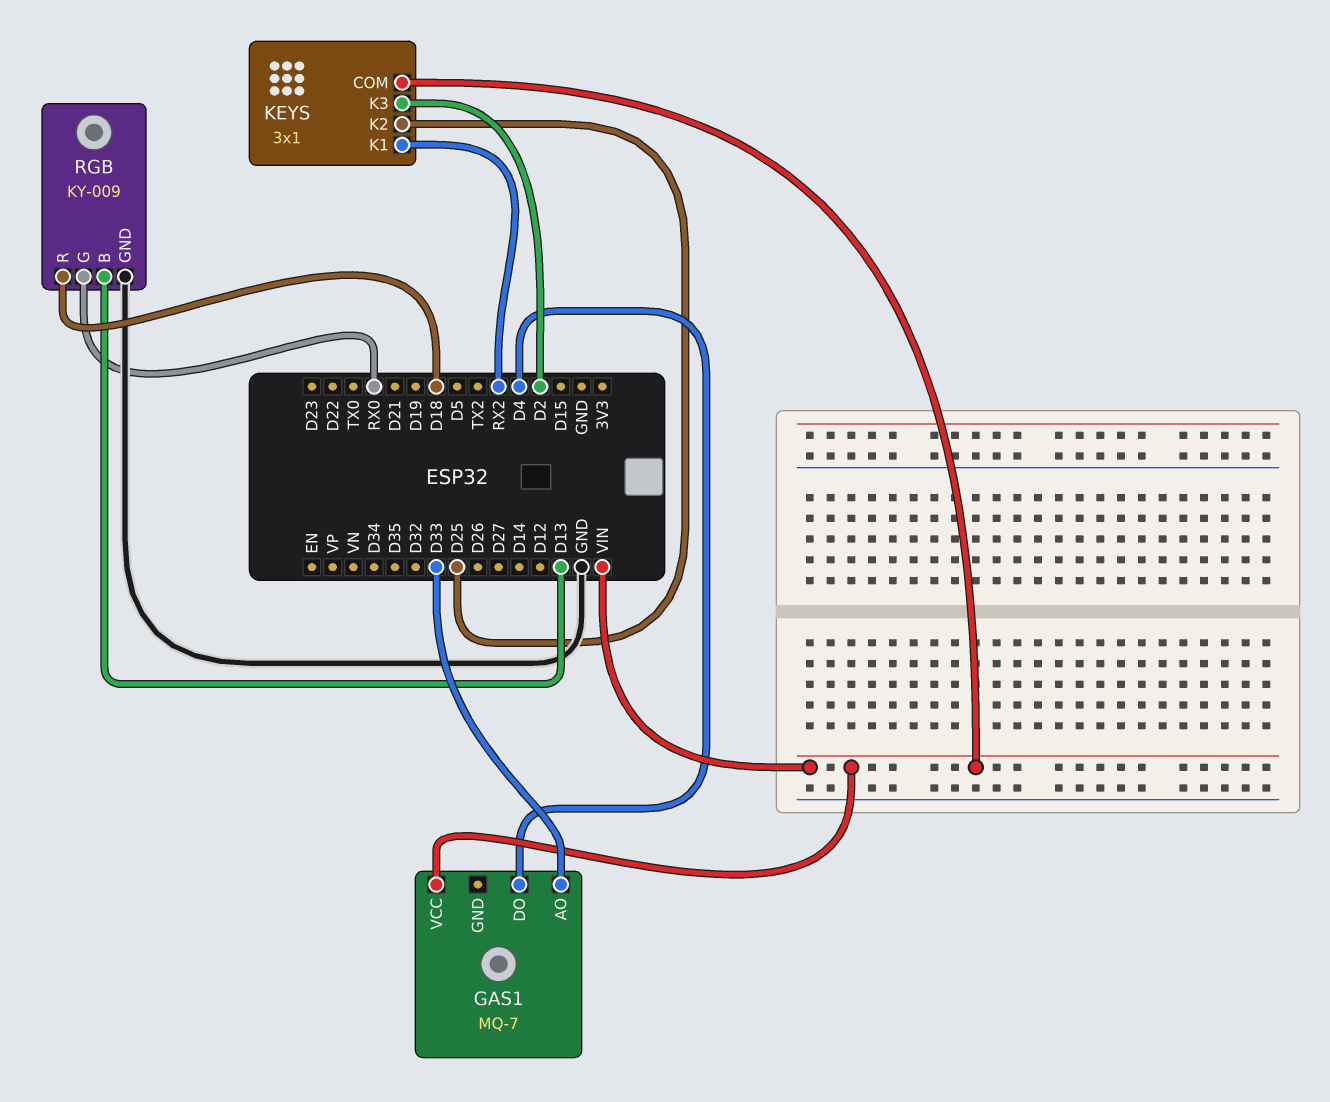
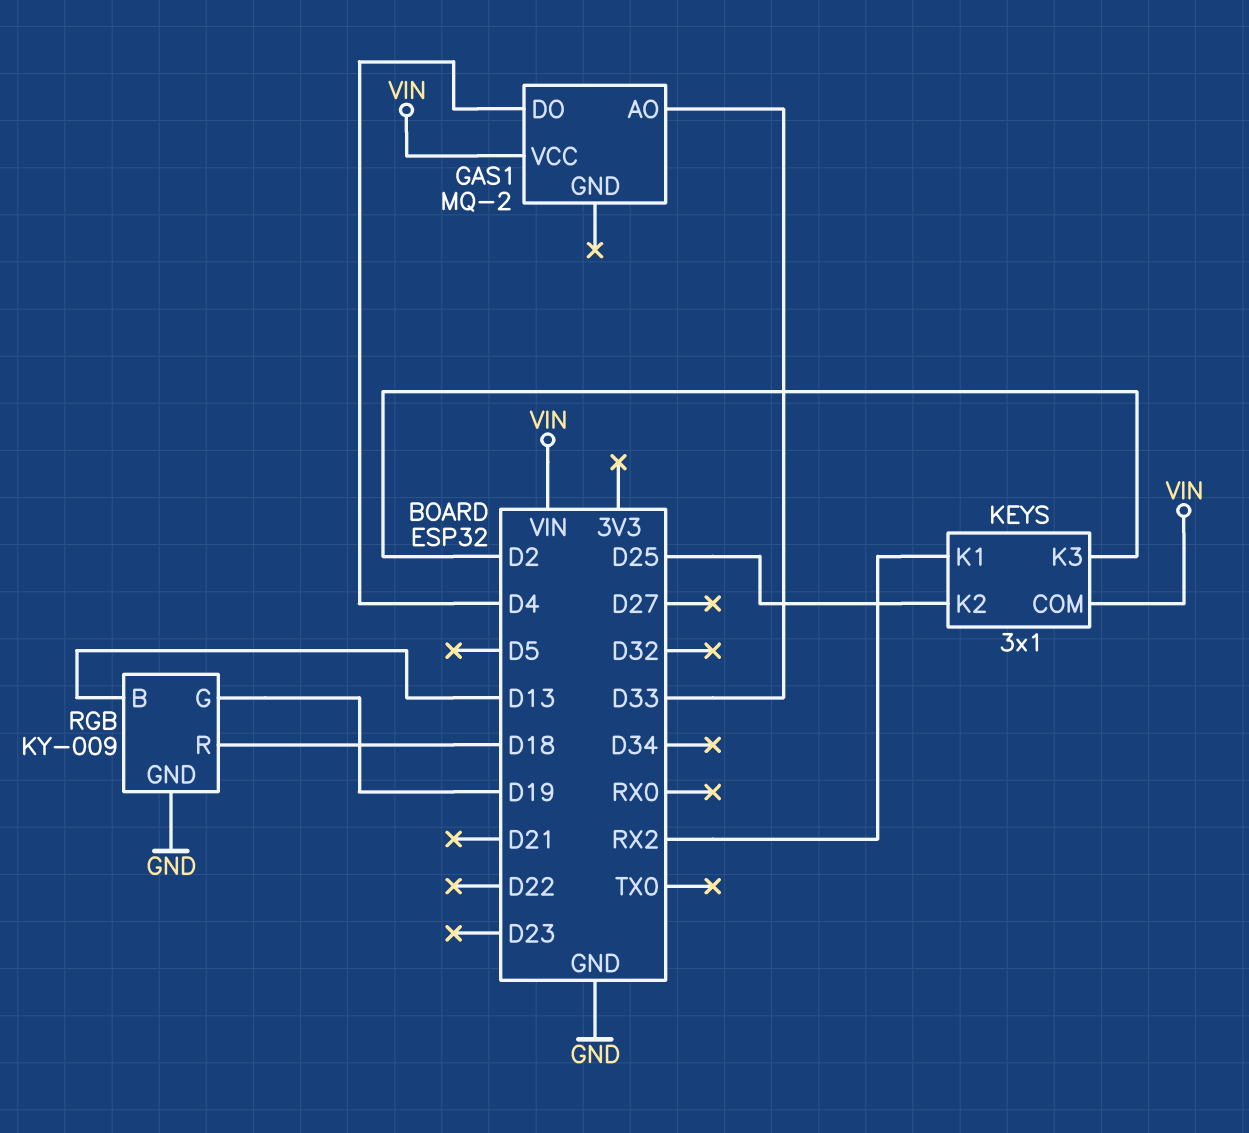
GAS1: MQ-7 -> MQ-2
RGB pin G: RX0 -> D19

